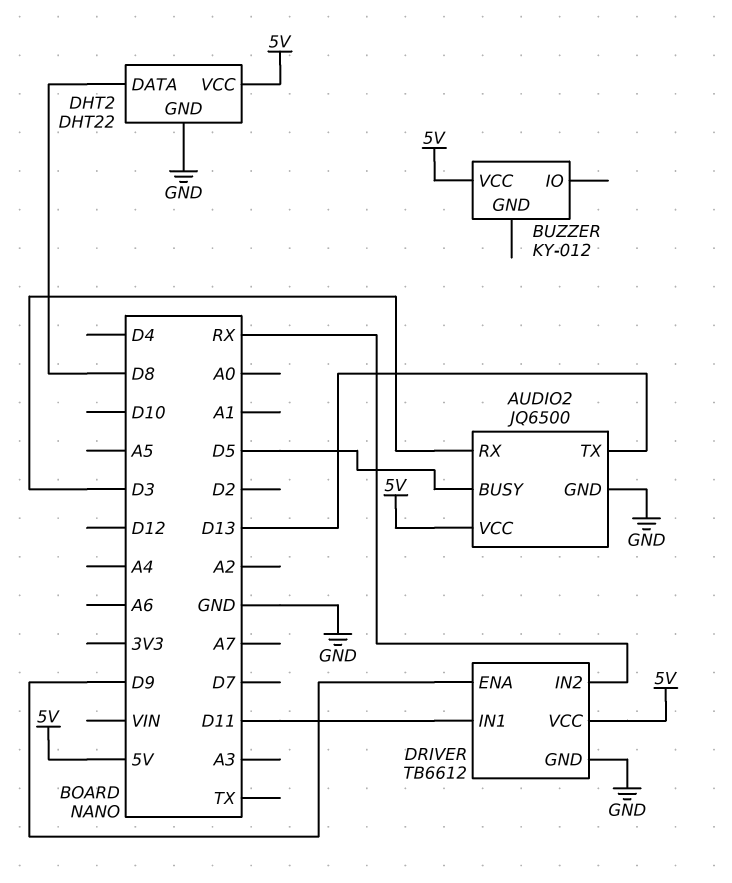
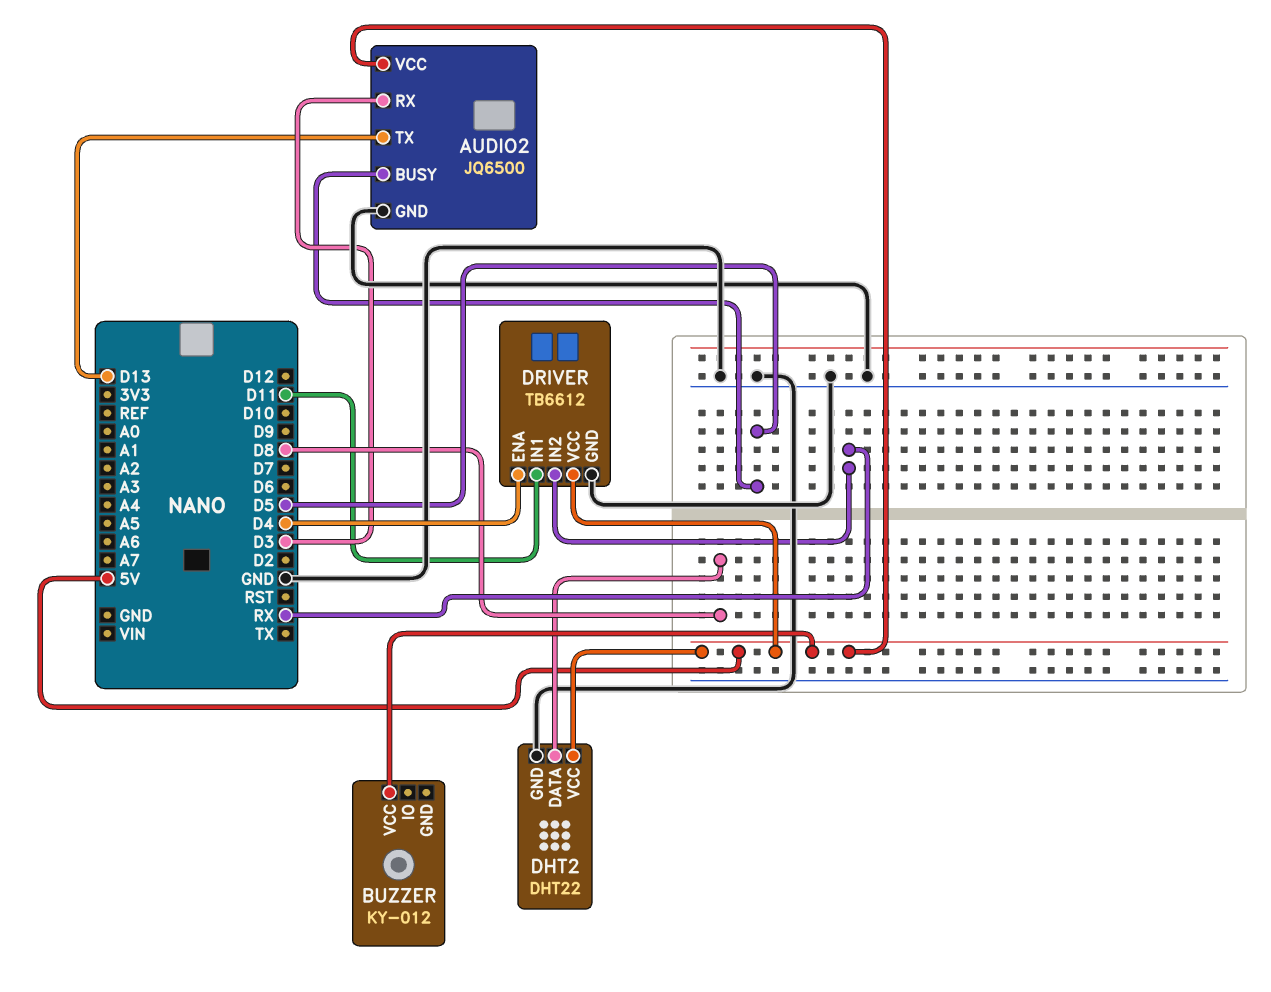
DRIVER pin ENA: D9 -> D4

